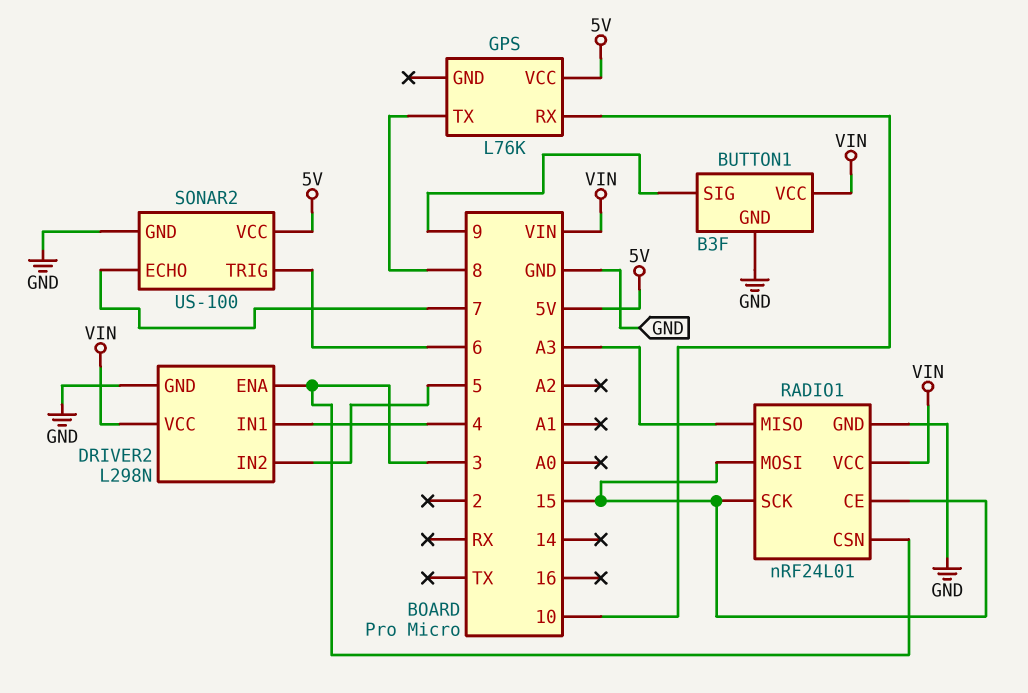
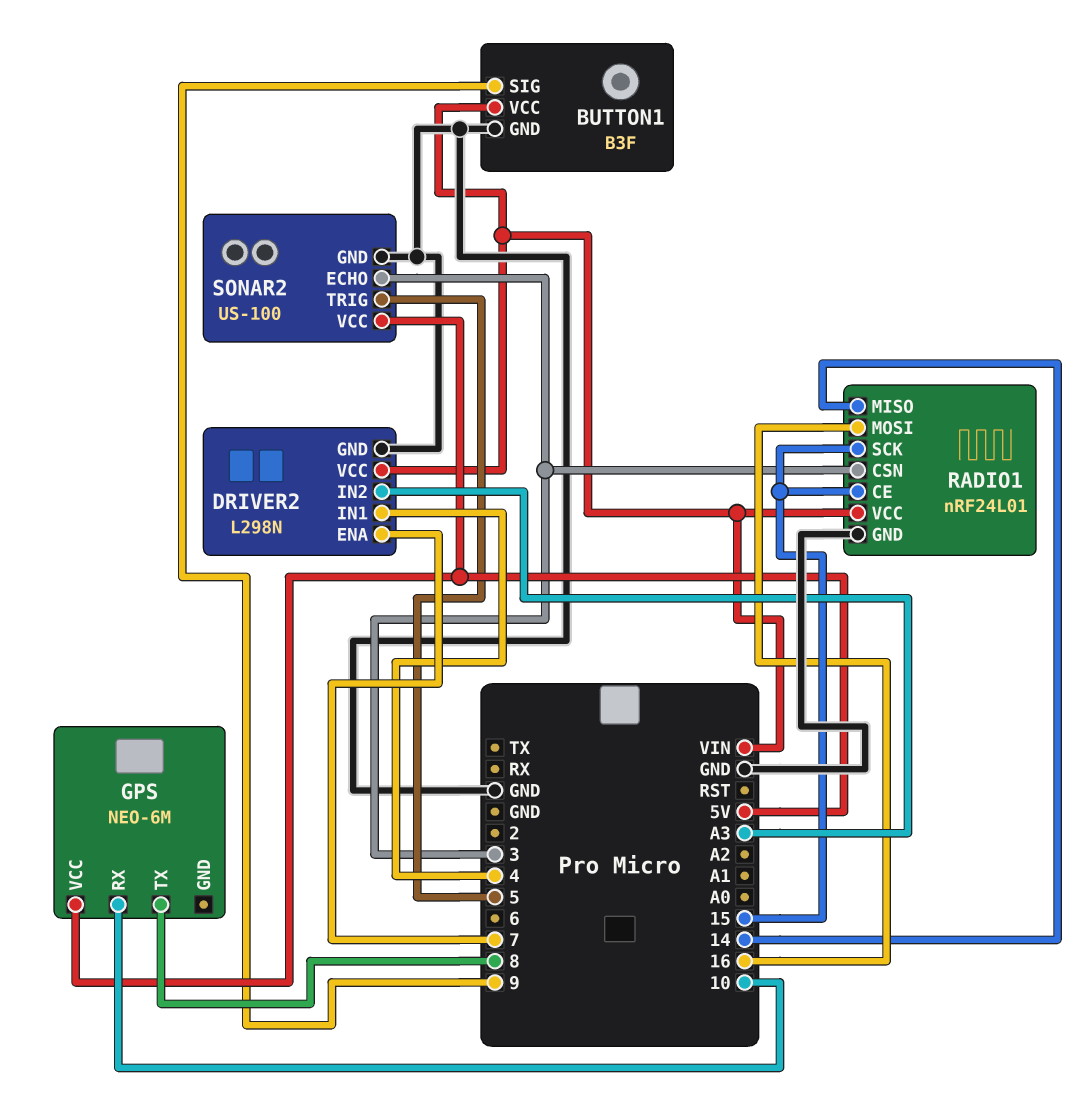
DRIVER2 pin ENA: 3 -> 7
DRIVER2 pin IN2: 5 -> A3
GPS: L76K -> NEO-6M
RADIO1 pin MISO: A3 -> 14
RADIO1 pin MOSI: 15 -> 16
SONAR2 pin ECHO: 7 -> 3
SONAR2 pin TRIG: 6 -> 5

